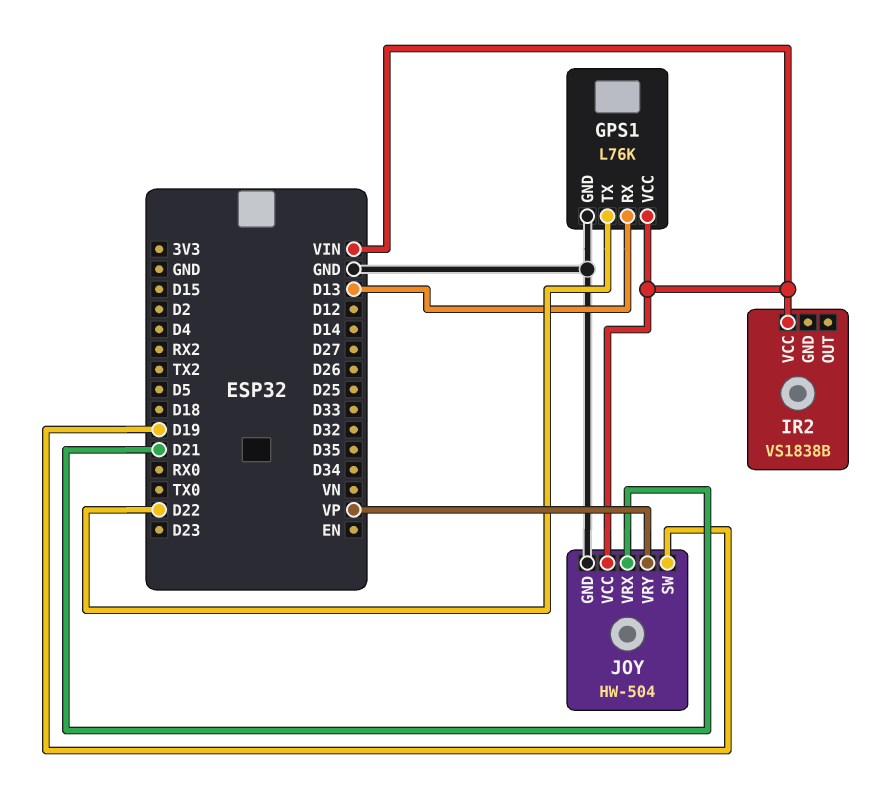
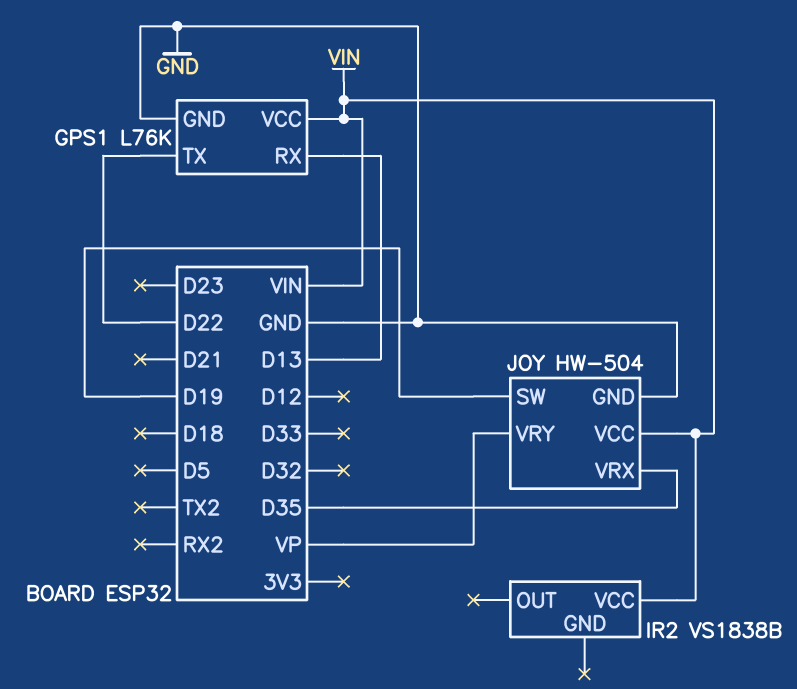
JOY pin VRX: D21 -> D35

